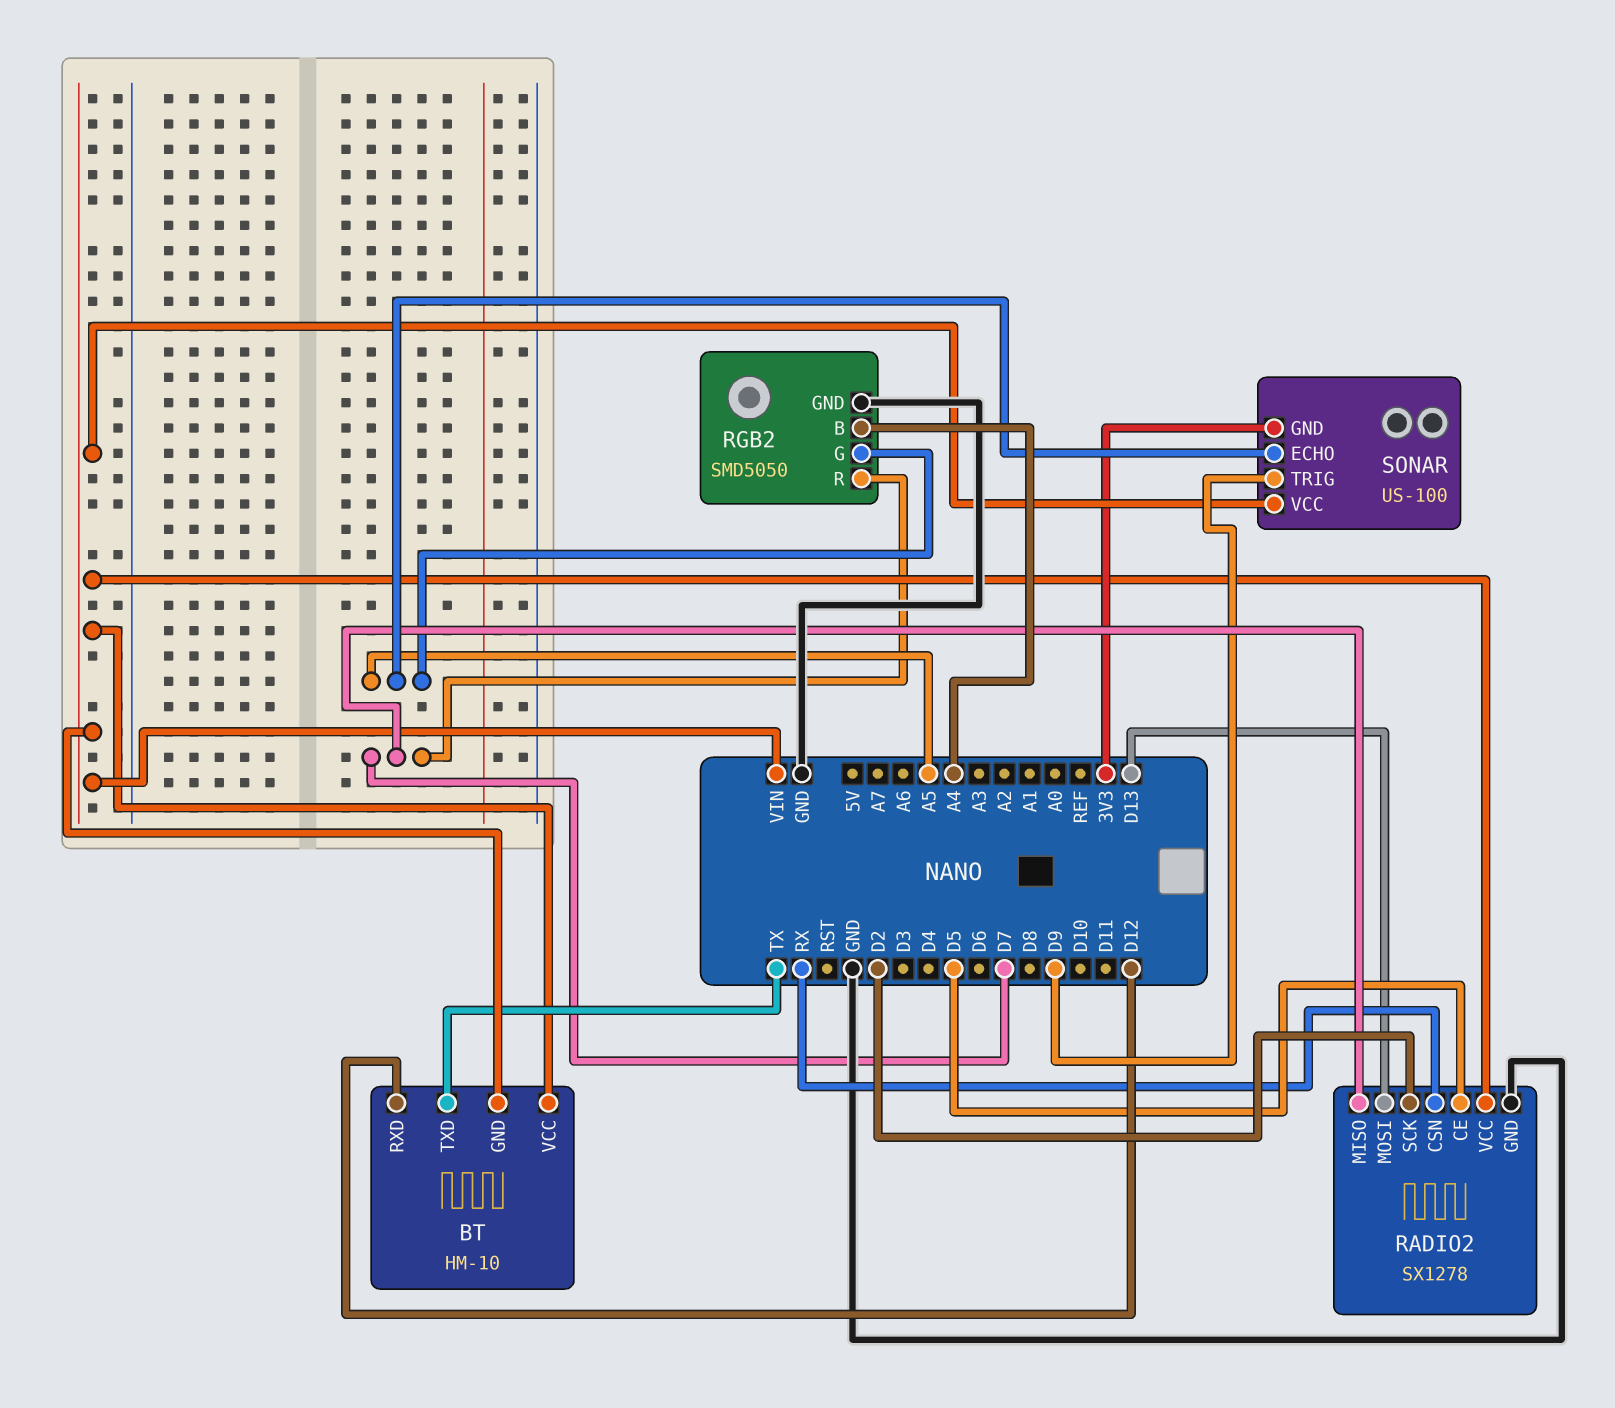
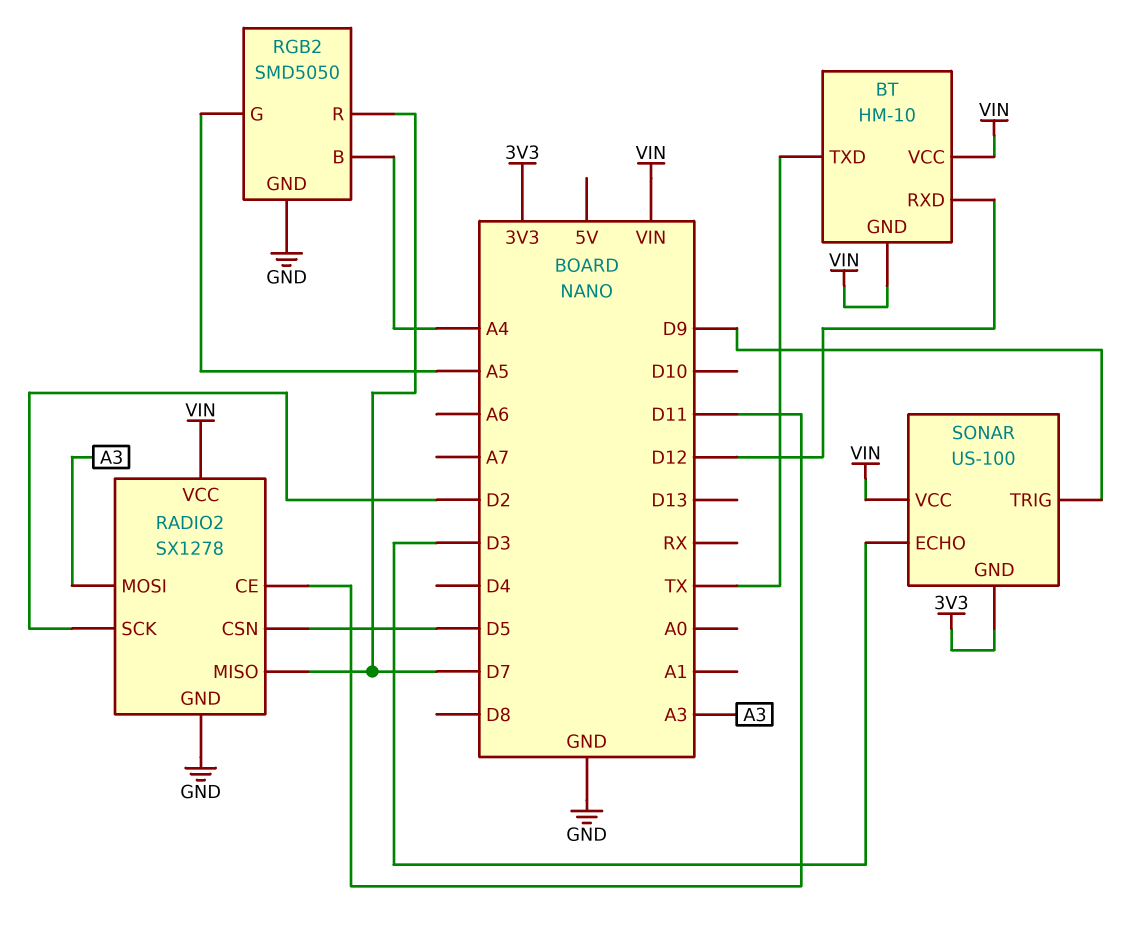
RADIO2 pin CE: D5 -> D11
RADIO2 pin CSN: RX -> D5
RADIO2 pin MOSI: D13 -> A3
SONAR pin ECHO: A5 -> D3

